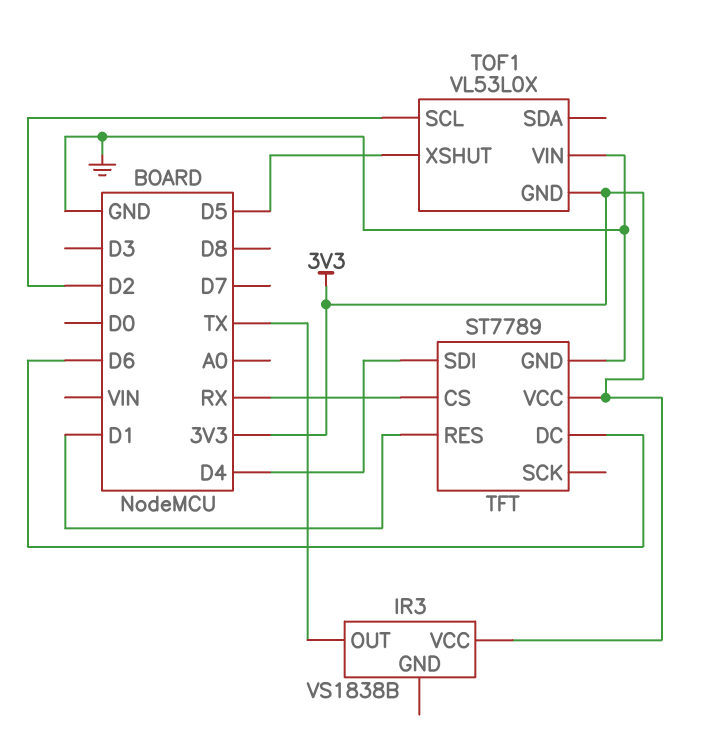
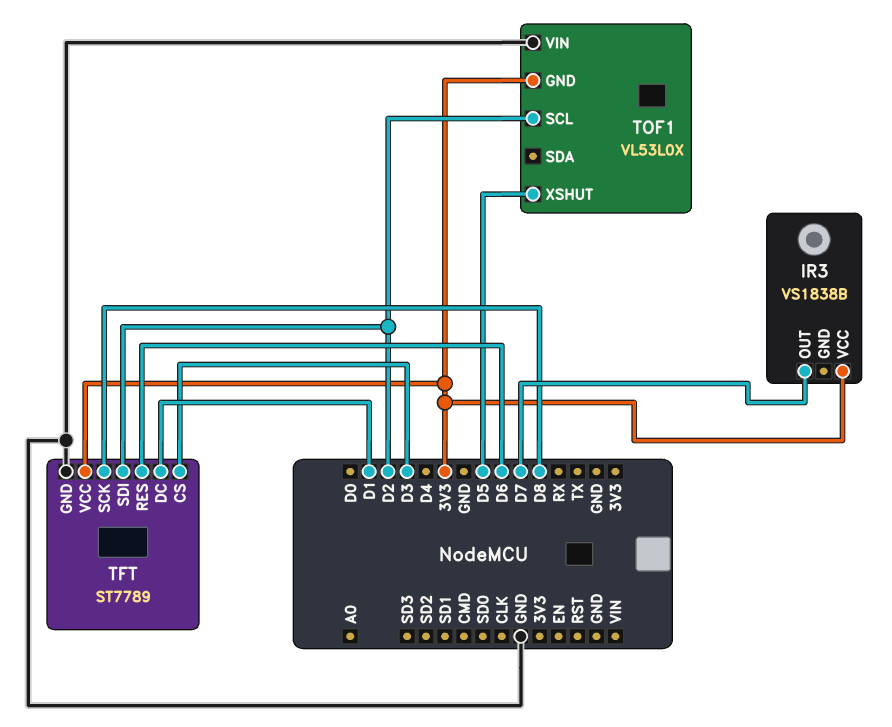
IR3 pin OUT: TX -> D7
TFT pin CS: RX -> D3
TFT pin DC: D6 -> D1
TFT pin RES: D1 -> D6
TFT pin SCK: none -> D8
TFT pin SDI: D4 -> D2

